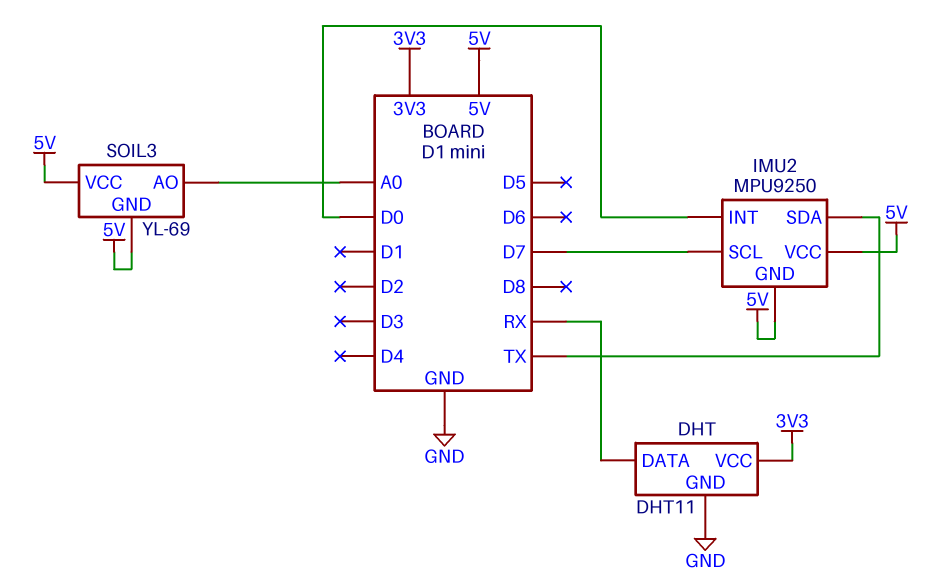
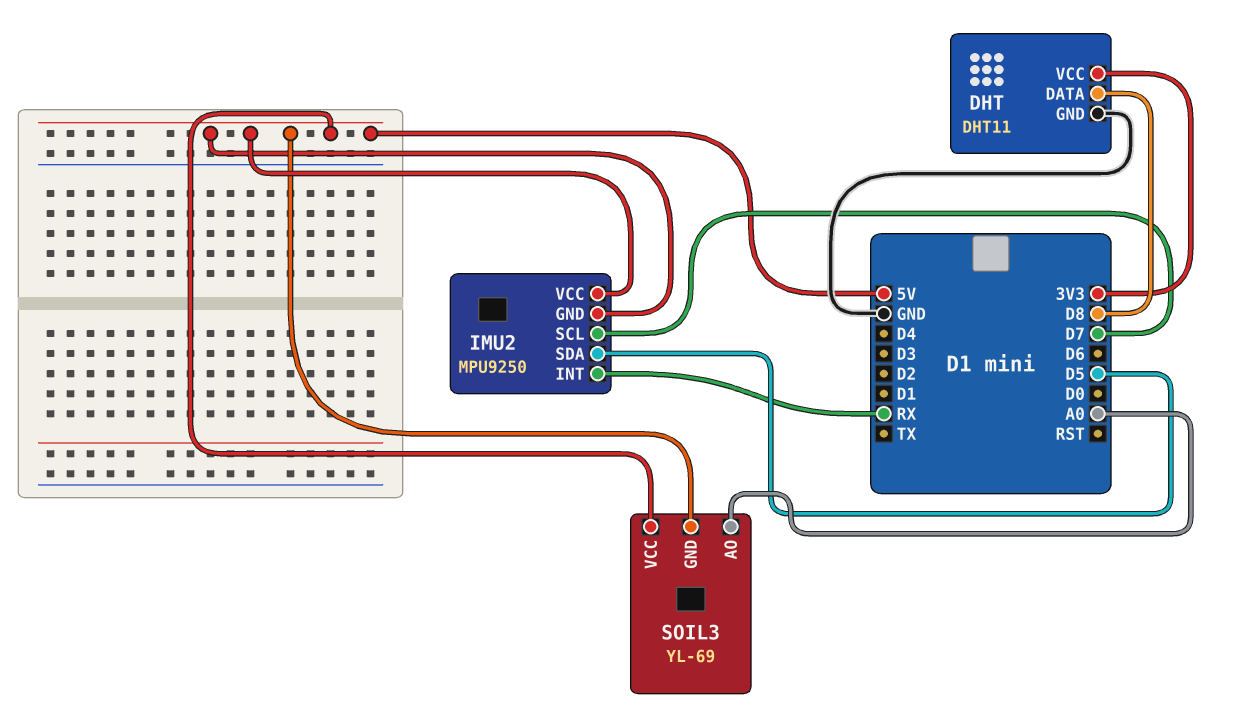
DHT pin DATA: RX -> D8
IMU2 pin INT: D0 -> RX
IMU2 pin SDA: TX -> D5

